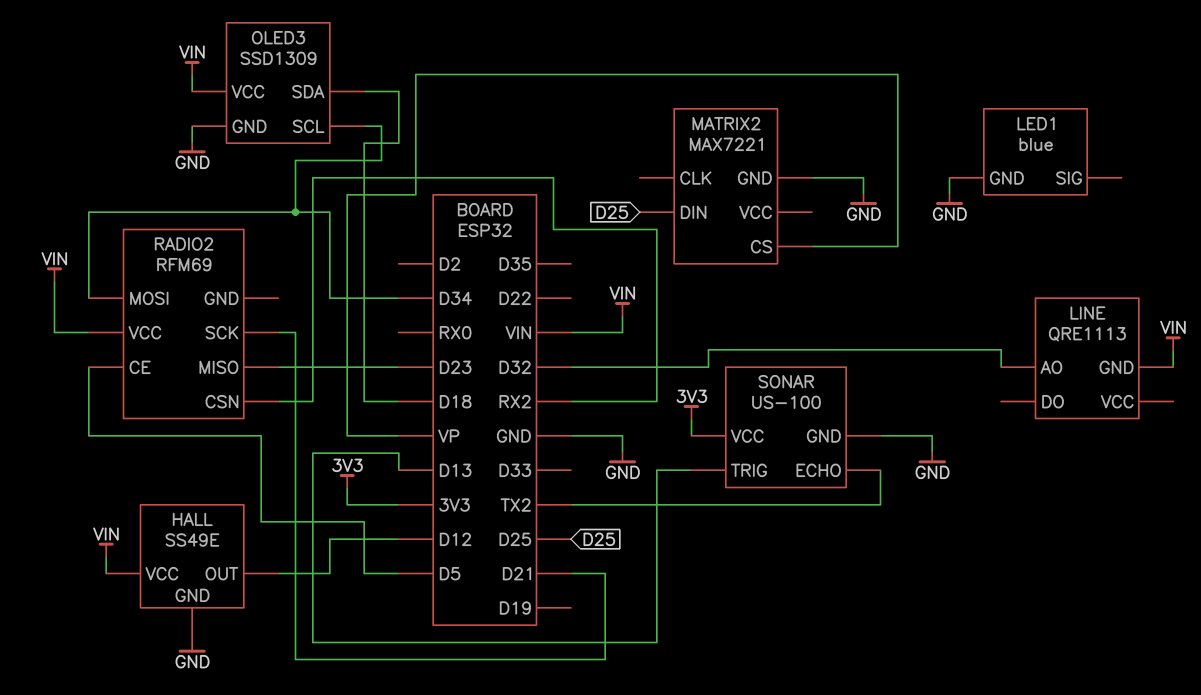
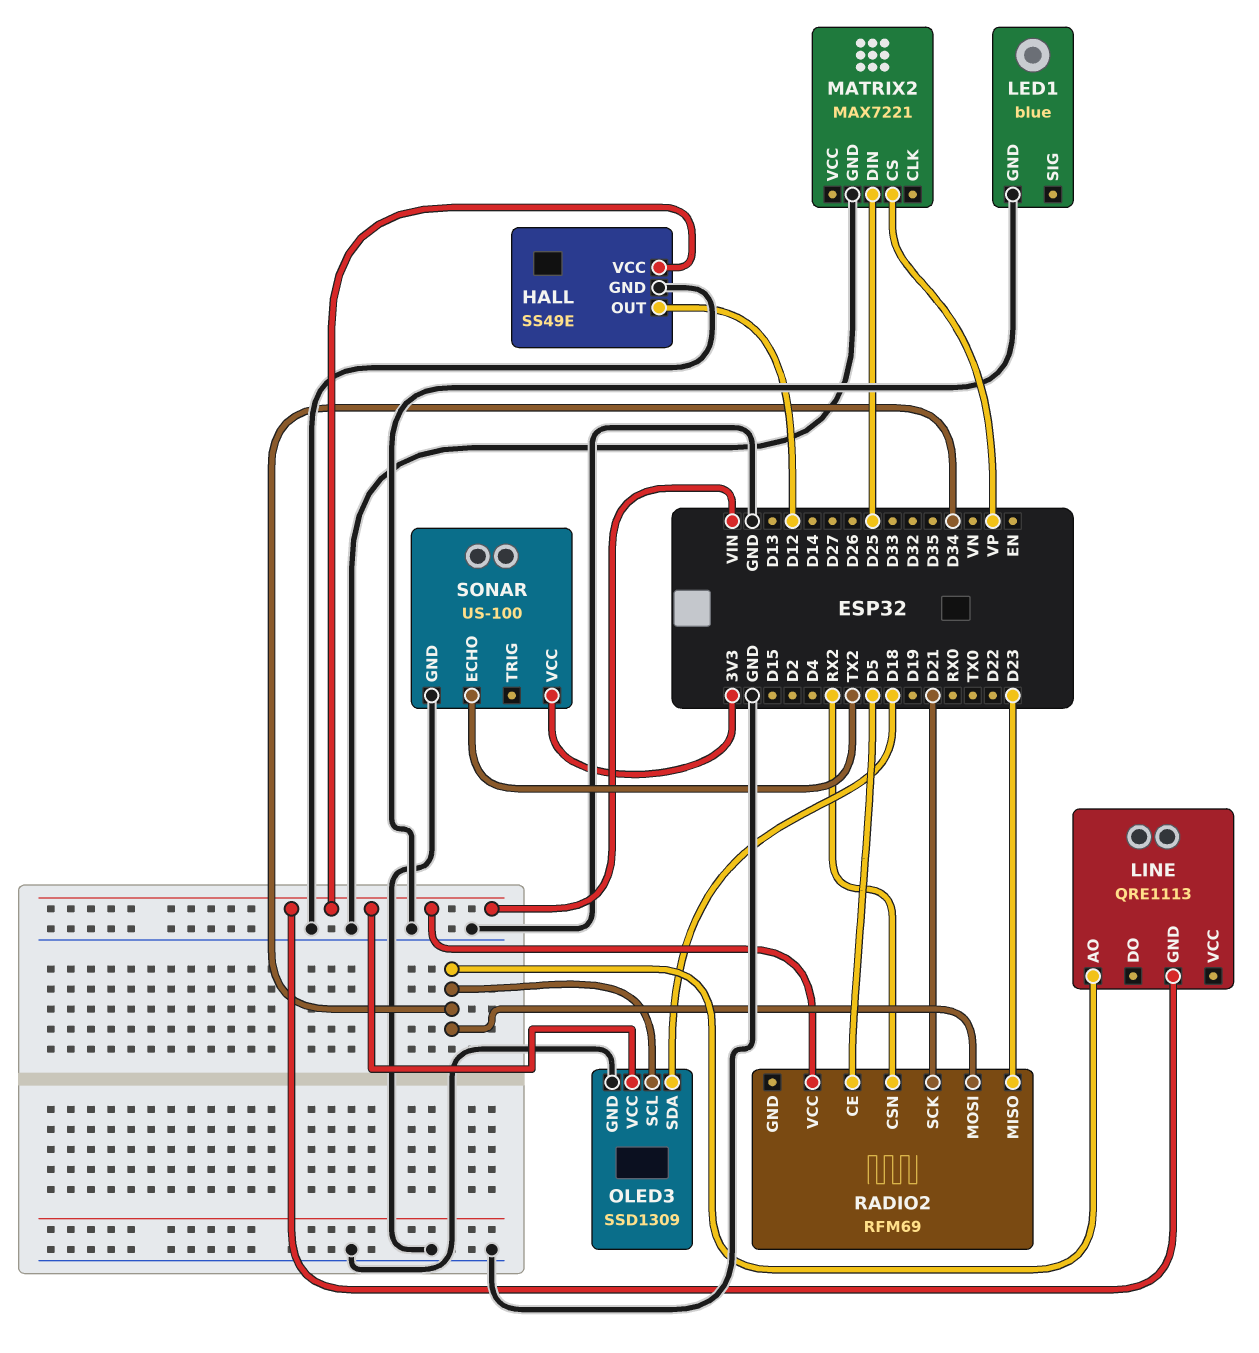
LINE pin AO: D32 -> D34
SONAR pin TRIG: D13 -> none

